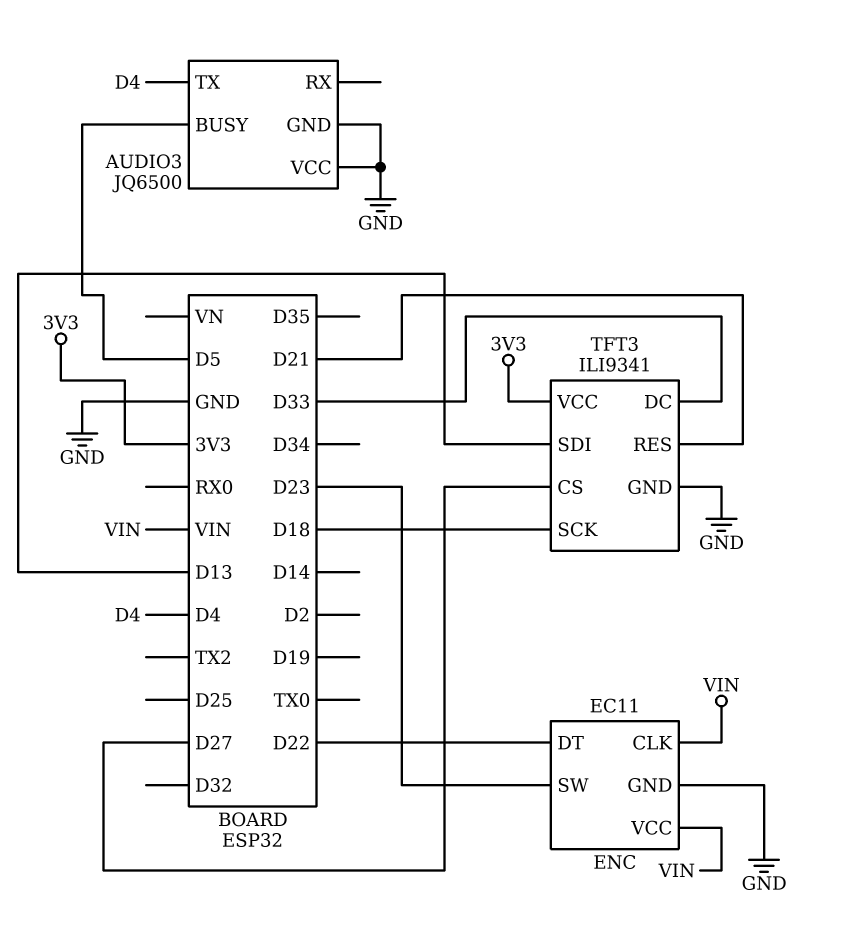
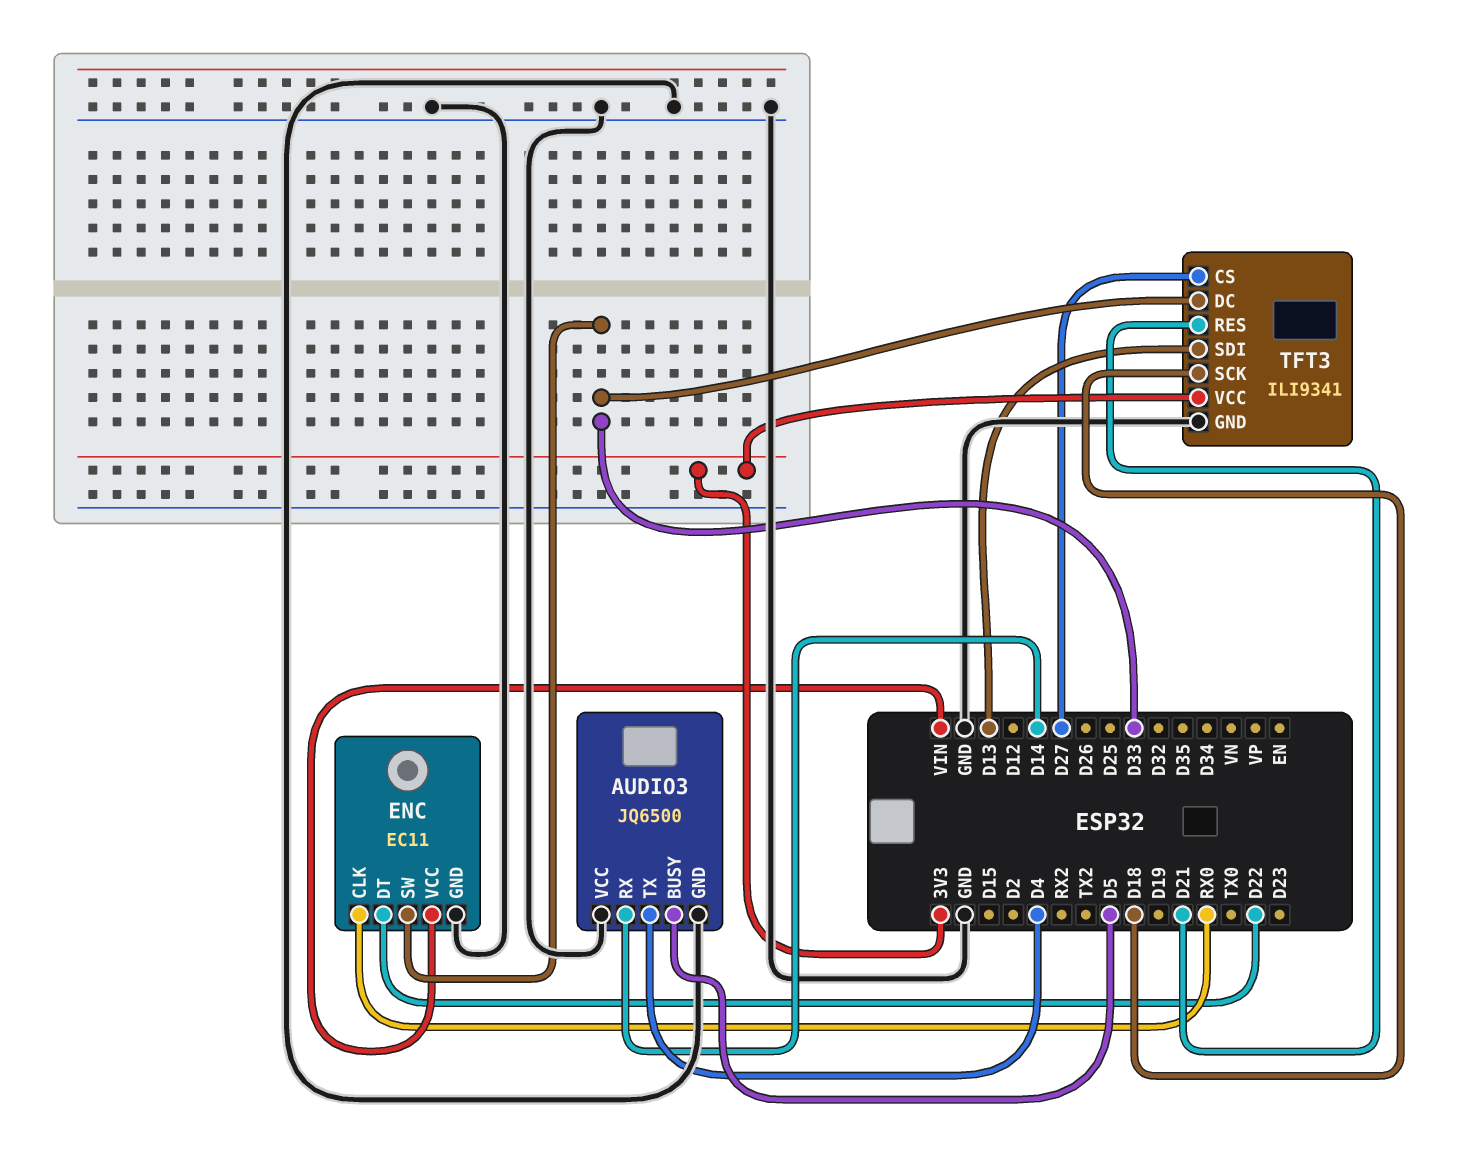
AUDIO3 pin RX: none -> D14
ENC pin CLK: VIN -> RX0
ENC pin SW: D23 -> D33

